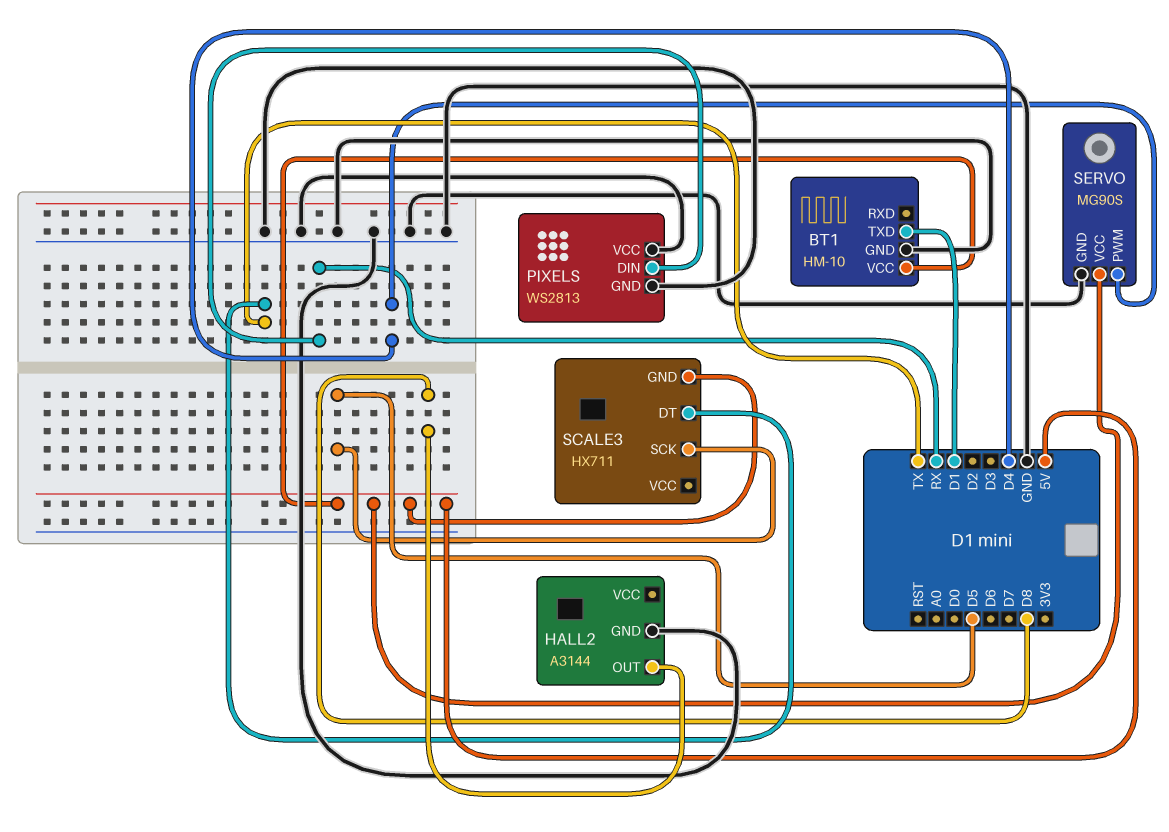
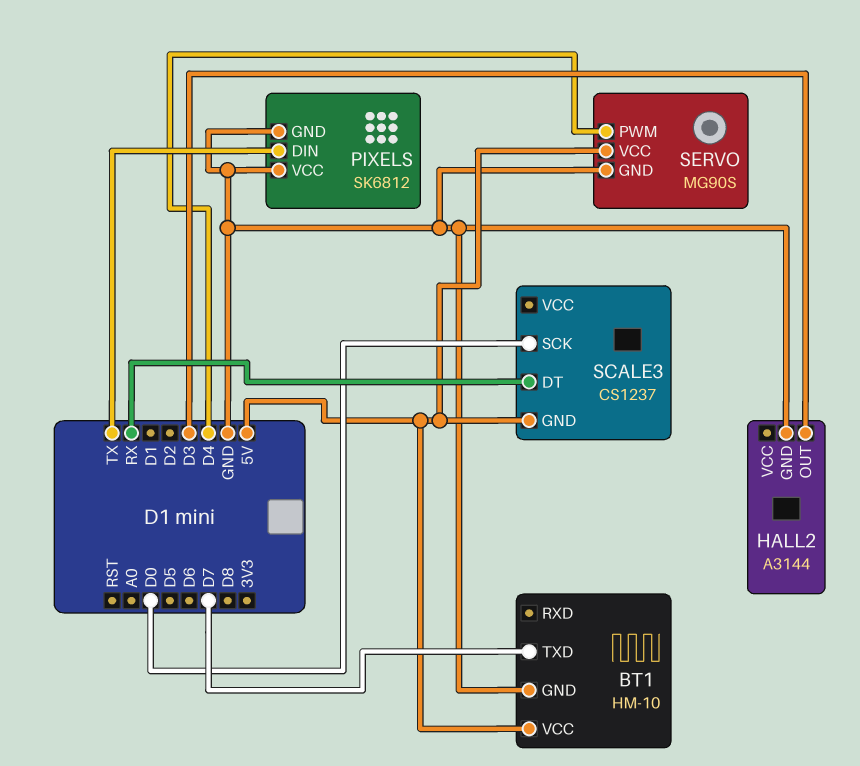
BT1 pin TXD: D1 -> D7
HALL2 pin OUT: D8 -> D3
PIXELS: WS2813 -> SK6812
PIXELS pin DIN: RX -> TX
SCALE3: HX711 -> CS1237
SCALE3 pin DT: TX -> RX
SCALE3 pin SCK: D5 -> D0

